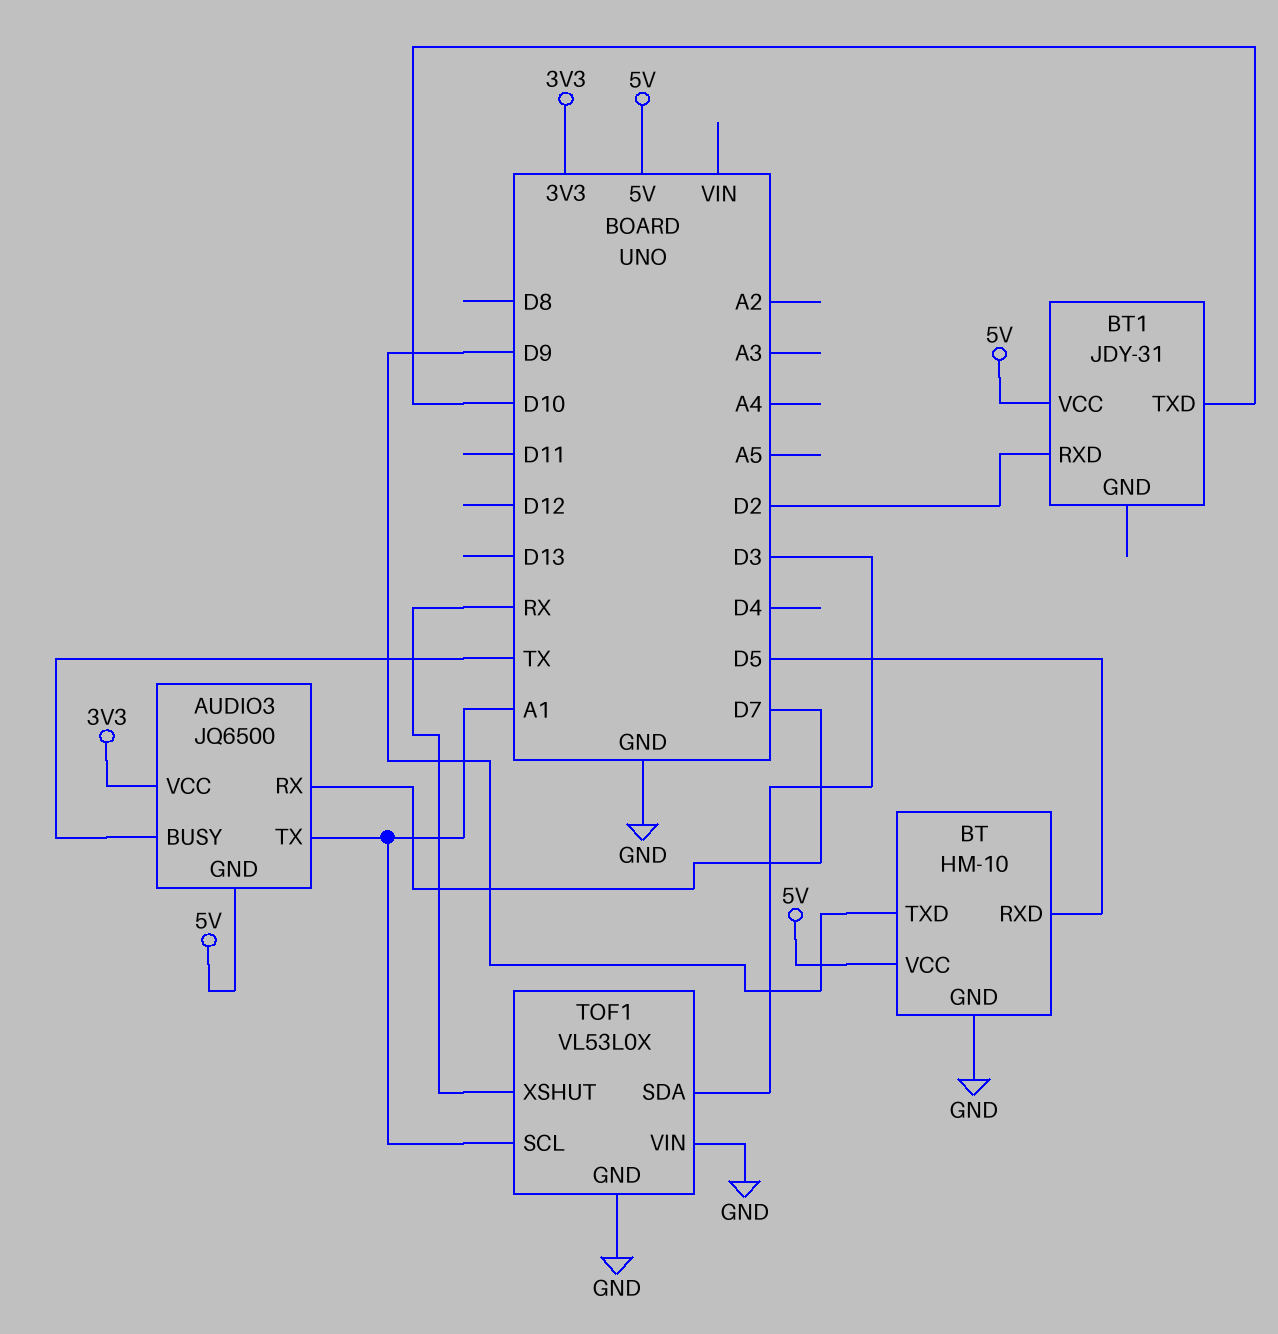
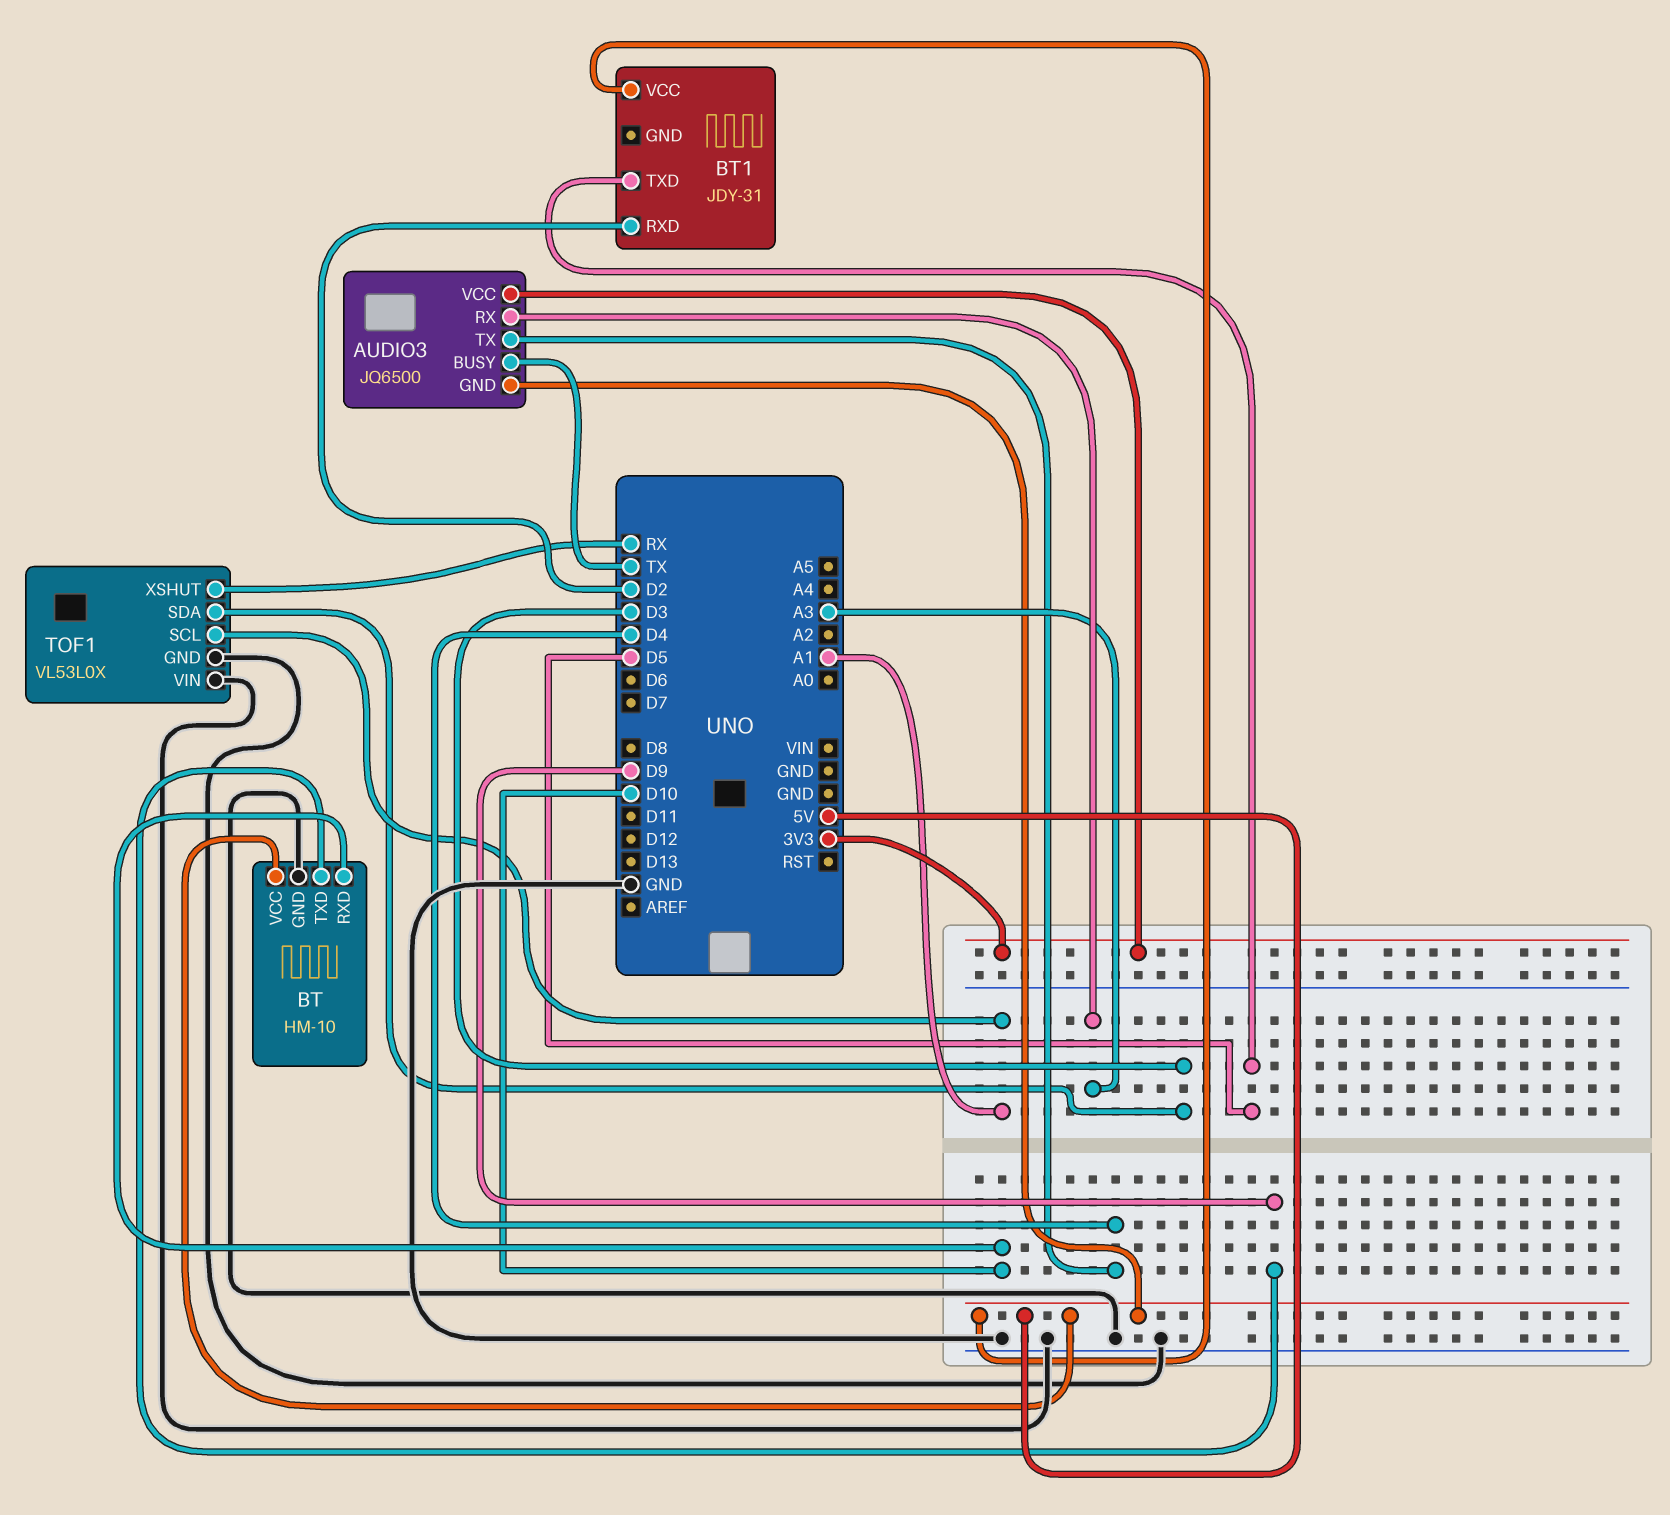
AUDIO3 pin RX: D7 -> A3
AUDIO3 pin TX: A1 -> D4
BT pin RXD: D5 -> D10
BT1 pin TXD: D10 -> D5

